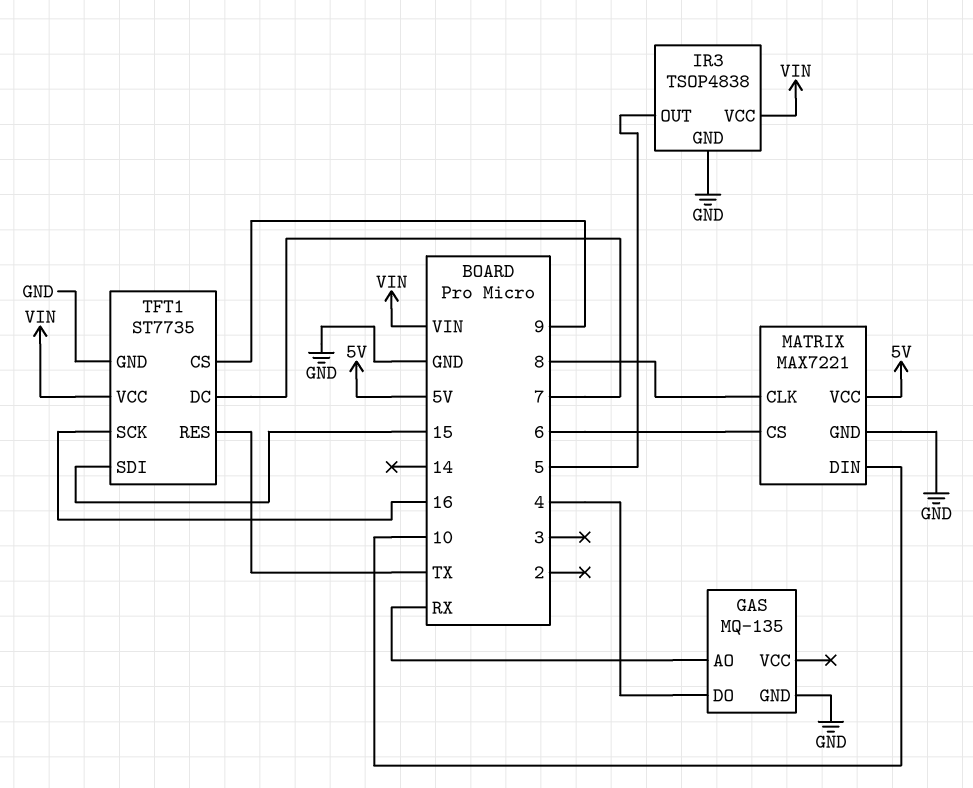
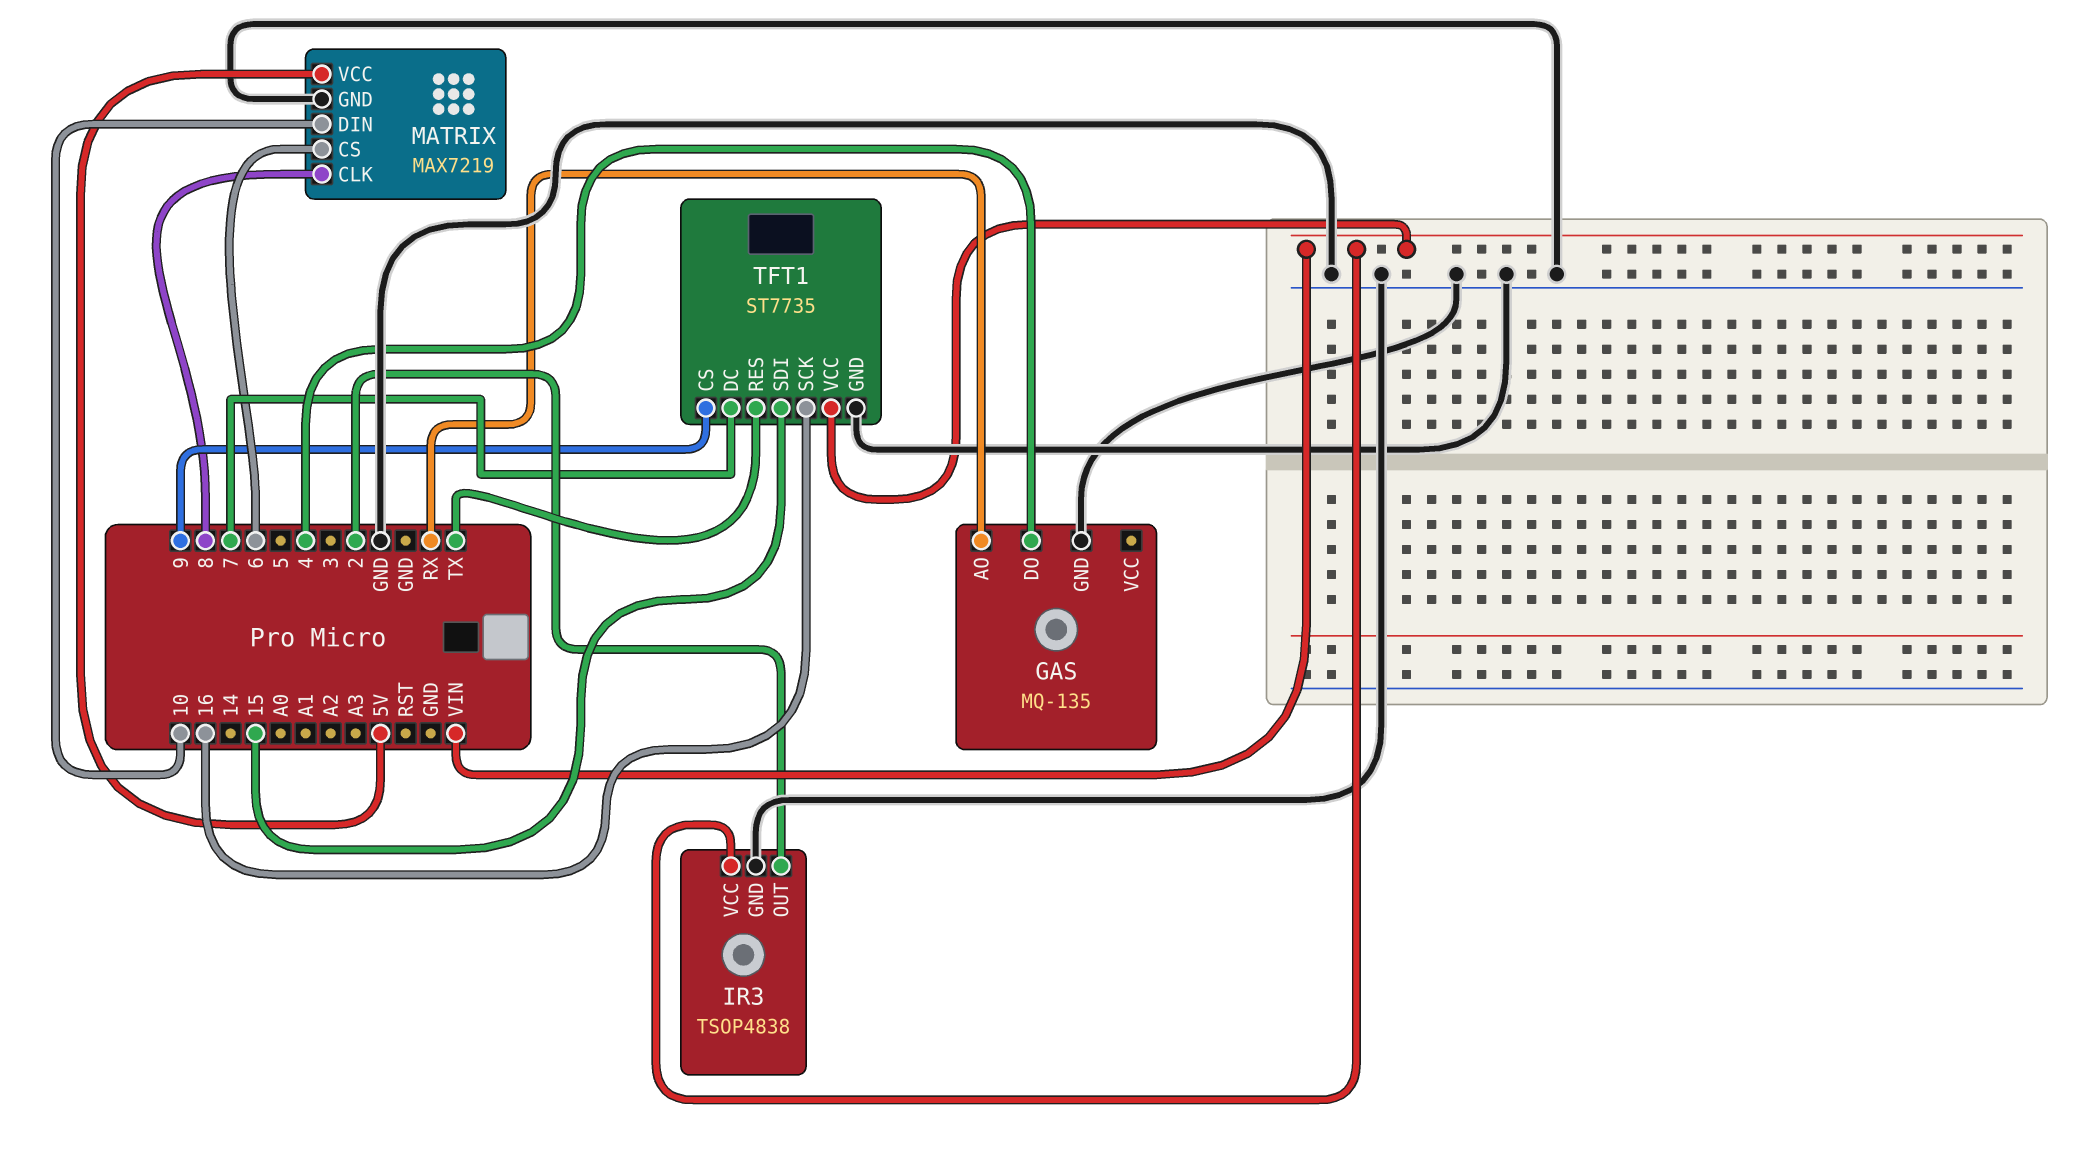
IR3 pin OUT: 5 -> 2
MATRIX: MAX7221 -> MAX7219

